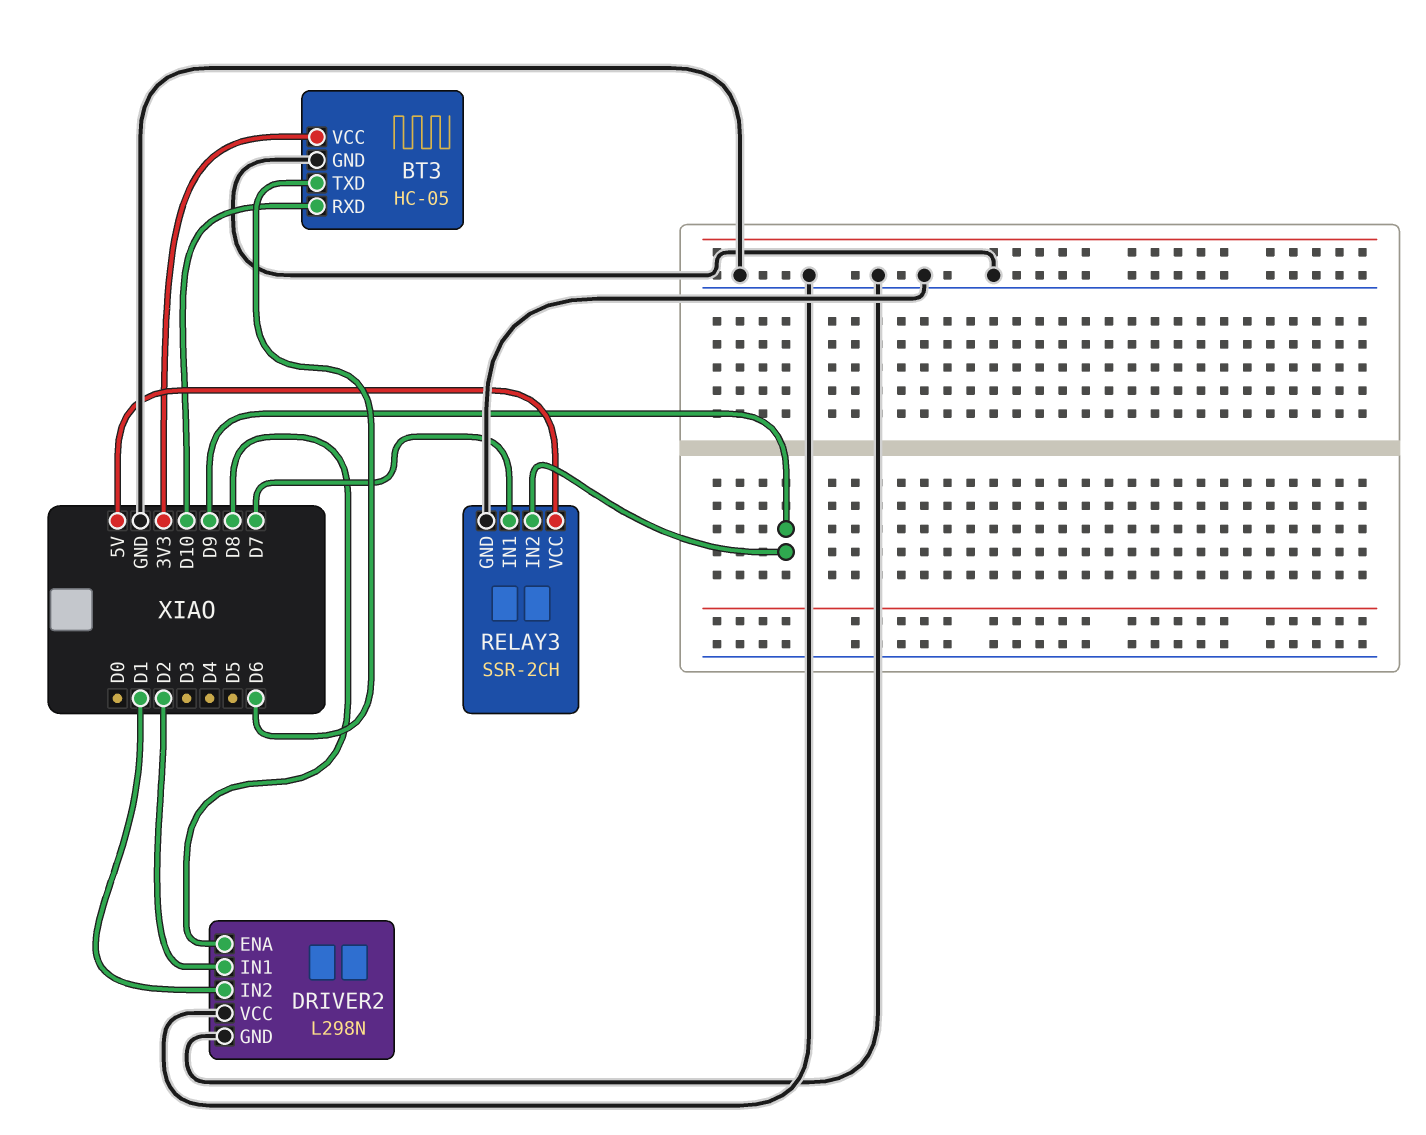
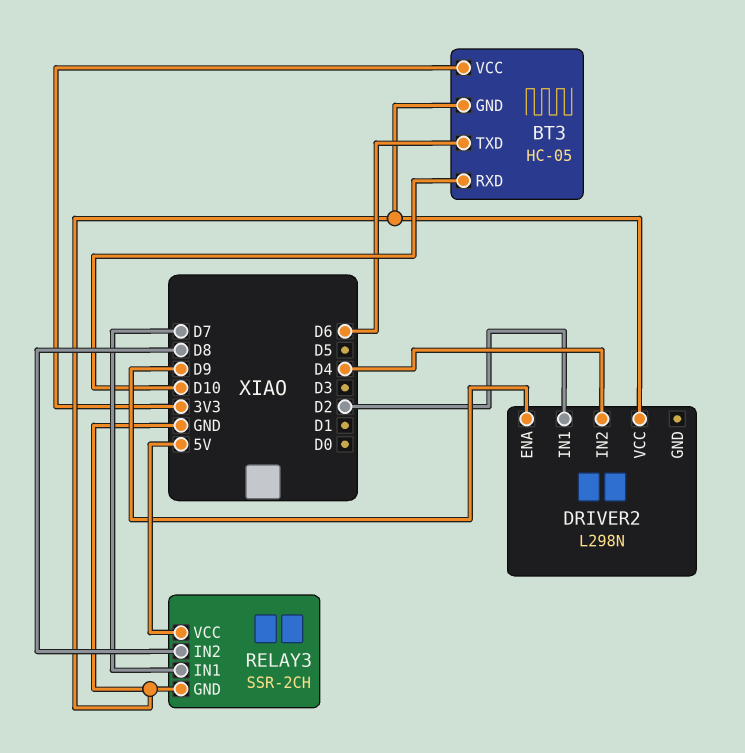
DRIVER2 pin ENA: D8 -> D9
DRIVER2 pin GND: GND -> none
DRIVER2 pin IN2: D1 -> D4
RELAY3 pin IN2: D9 -> D8

